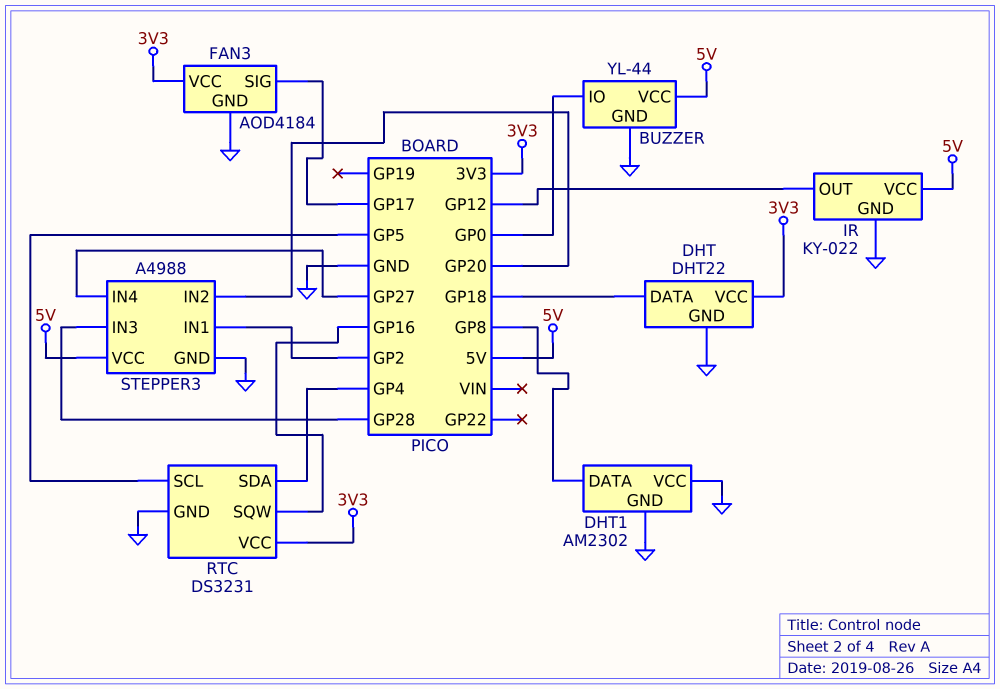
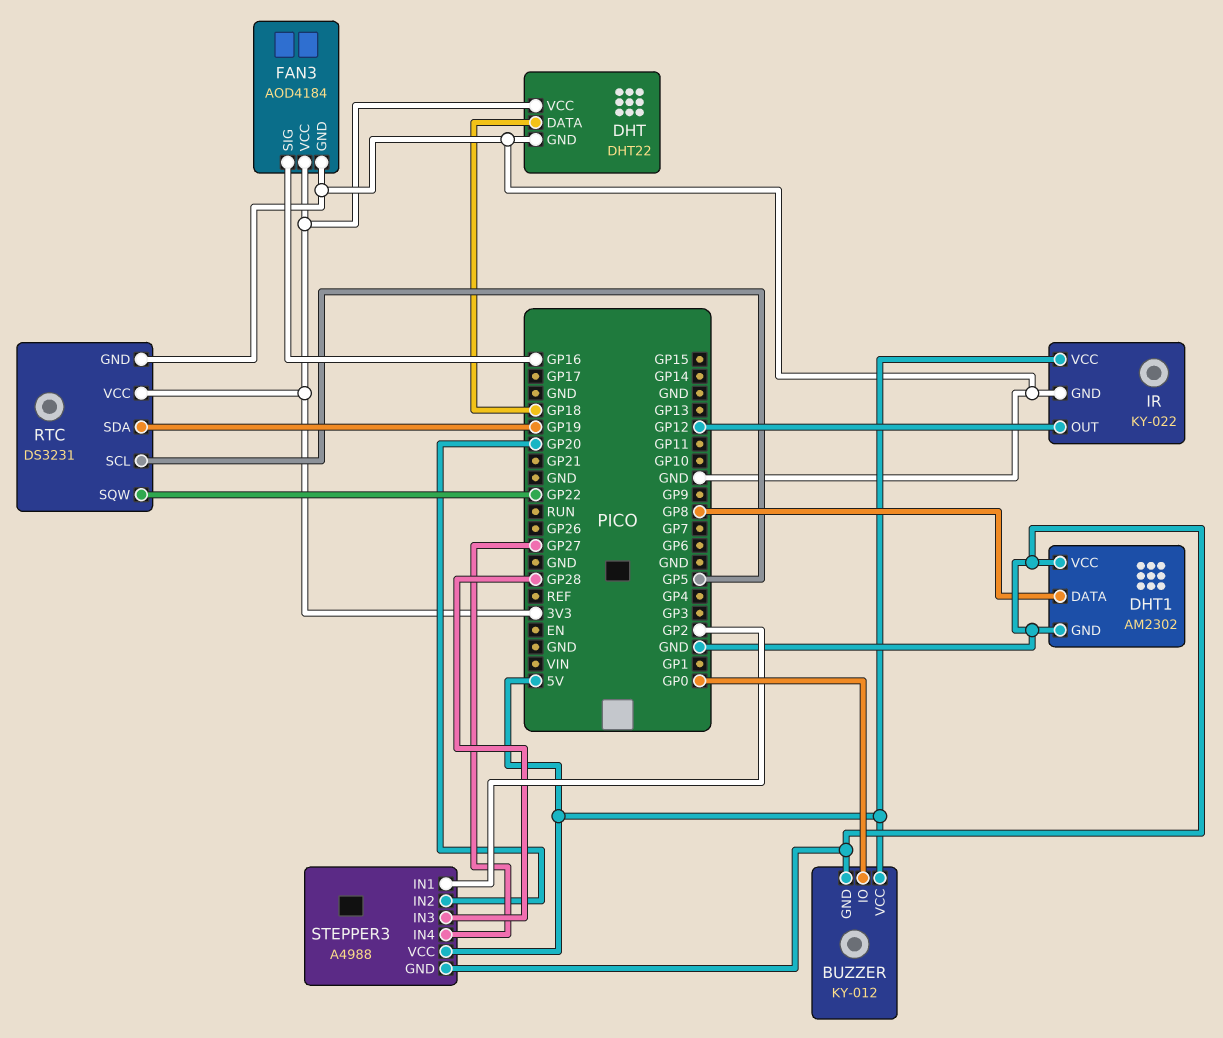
BUZZER: YL-44 -> KY-012
FAN3 pin SIG: GP17 -> GP16
RTC pin SDA: GP4 -> GP19
RTC pin SQW: GP16 -> GP22

